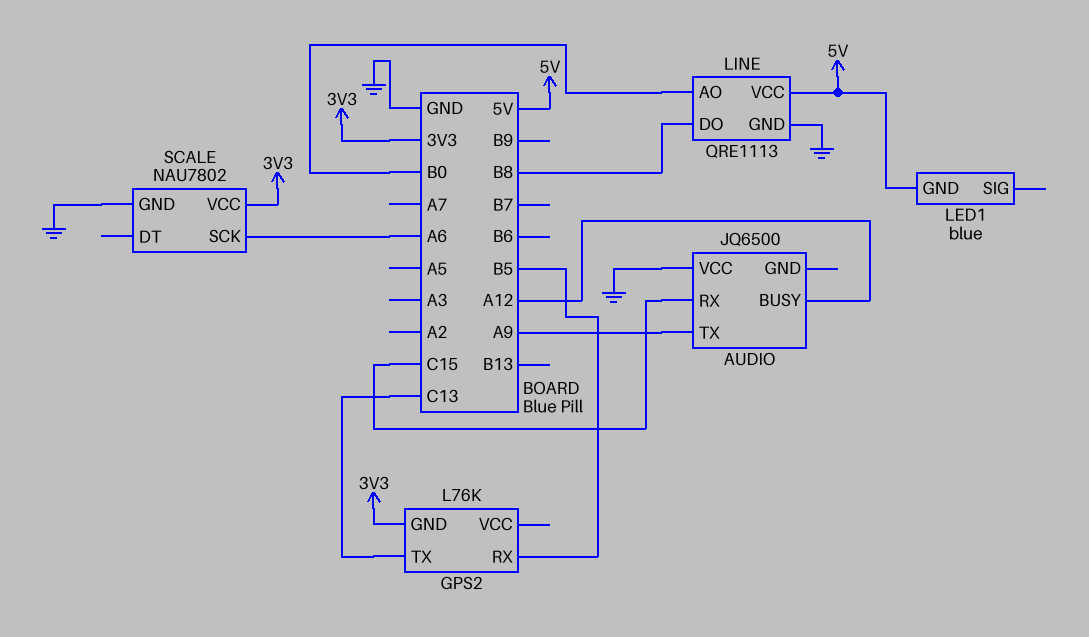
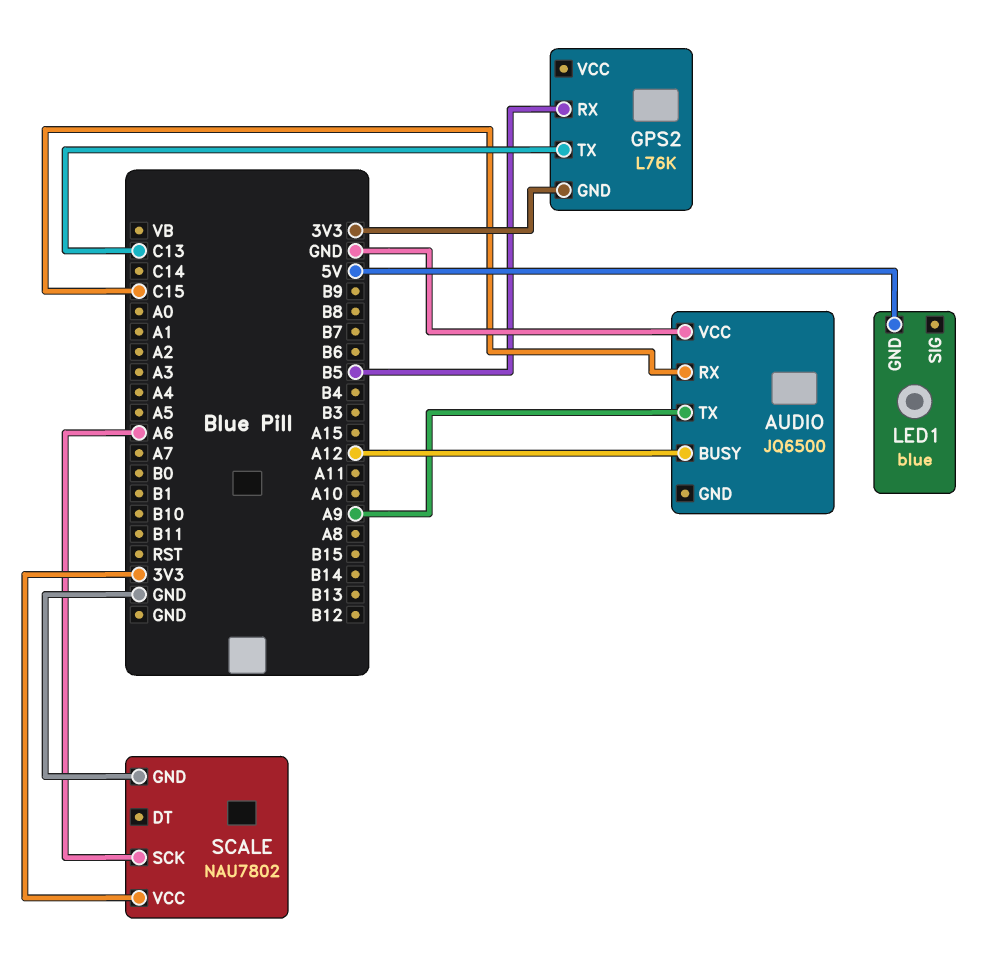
LINE: QRE1113 -> none
LINE pin AO: B0 -> none
LINE pin DO: B8 -> none
LINE pin GND: GND -> none
LINE pin VCC: 5V -> none

